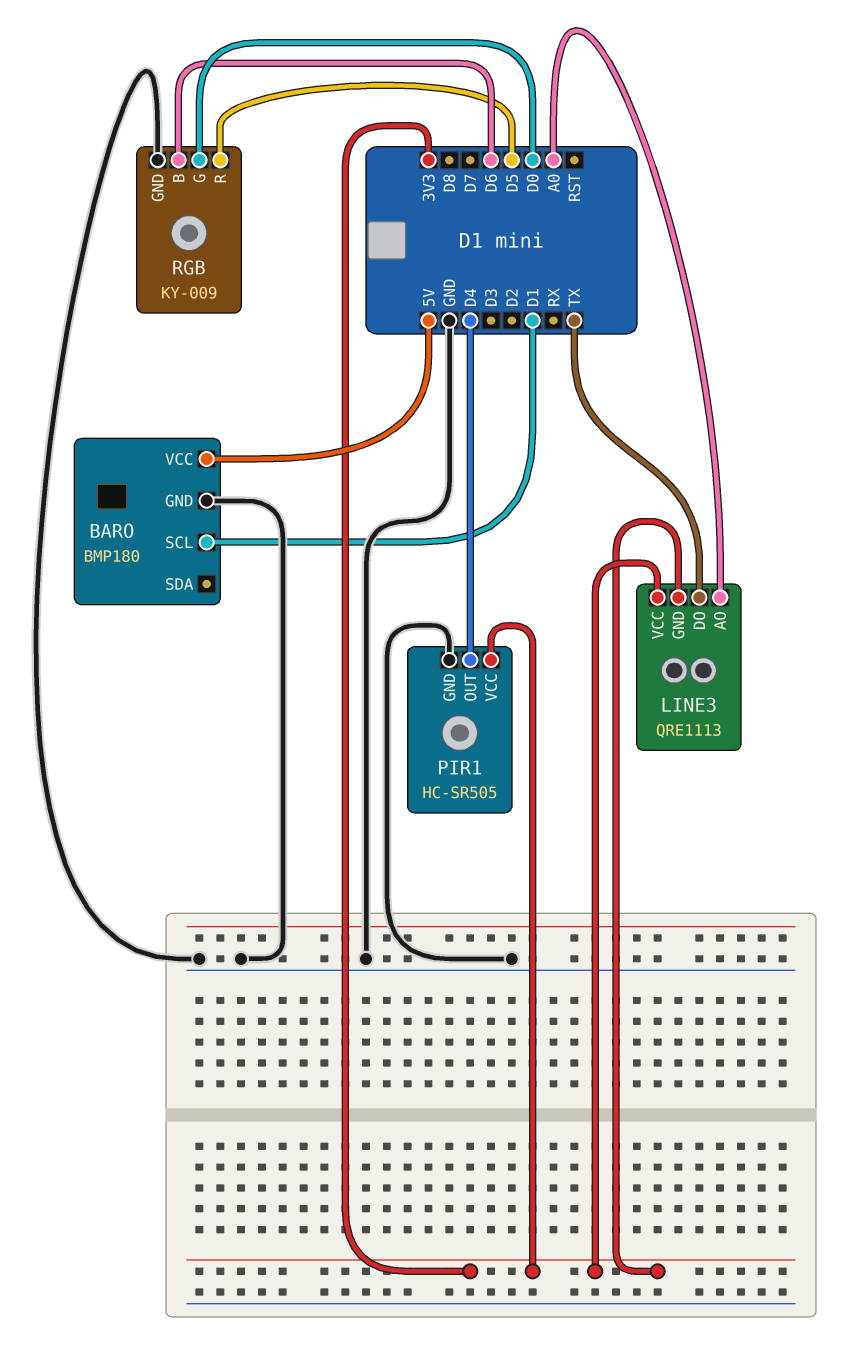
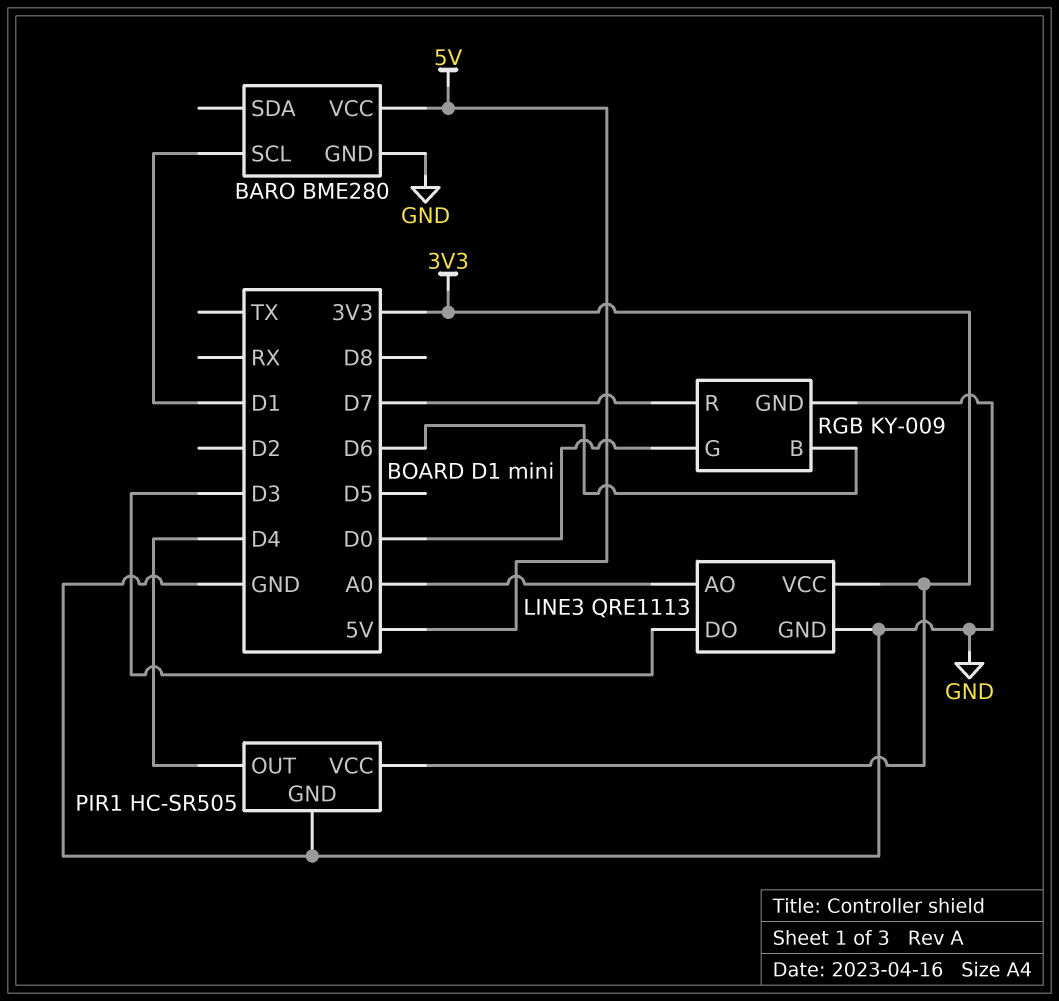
BARO: BMP180 -> BME280
LINE3 pin DO: TX -> D3
LINE3 pin GND: 3V3 -> GND
RGB pin R: D5 -> D7

